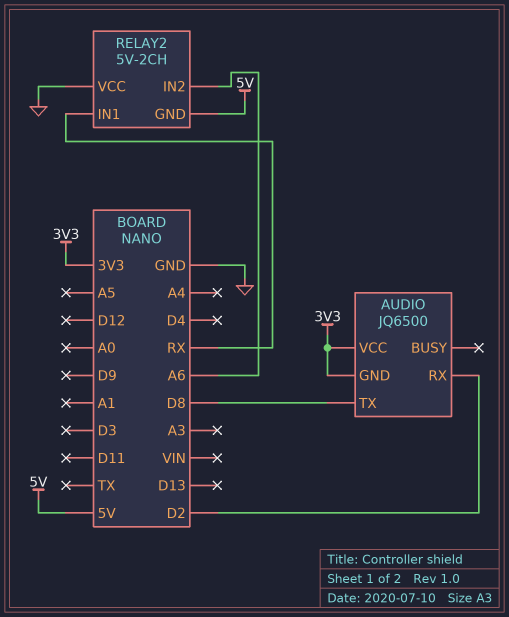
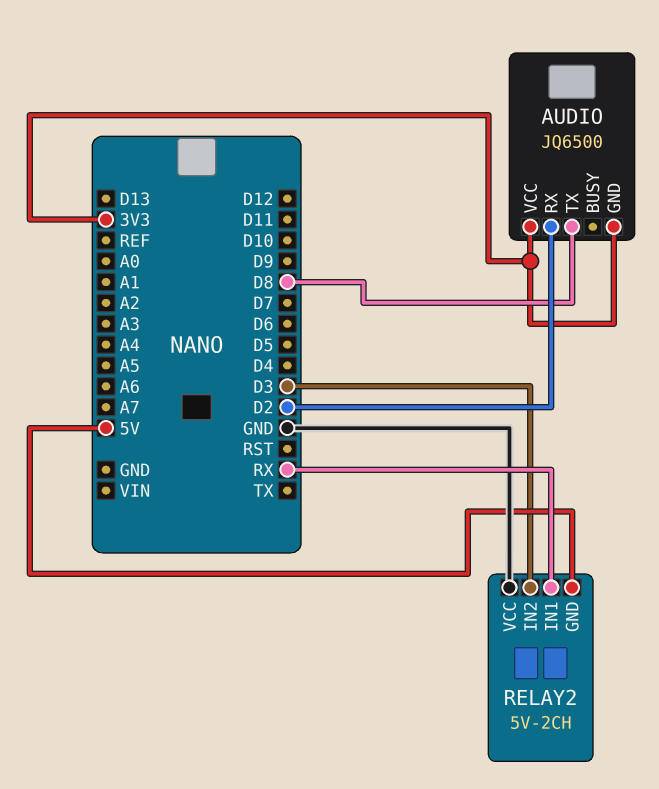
RELAY2 pin IN2: A6 -> D3

